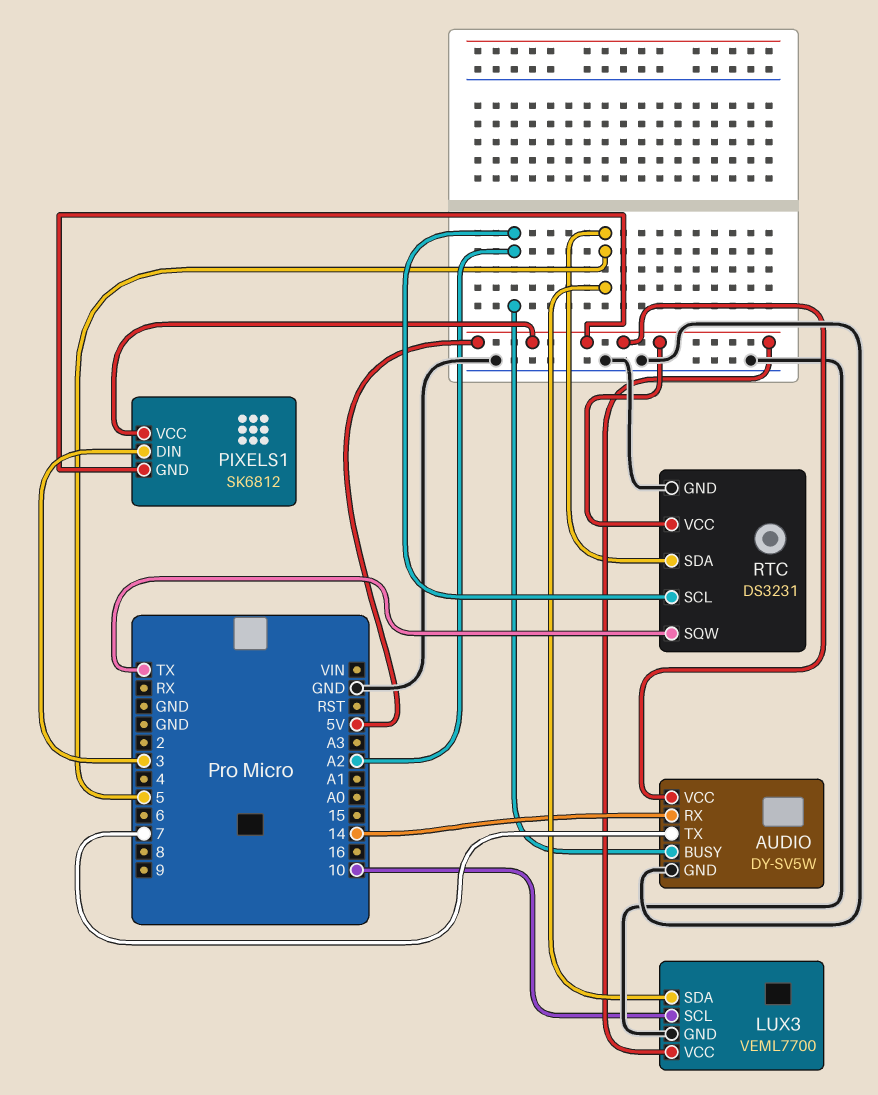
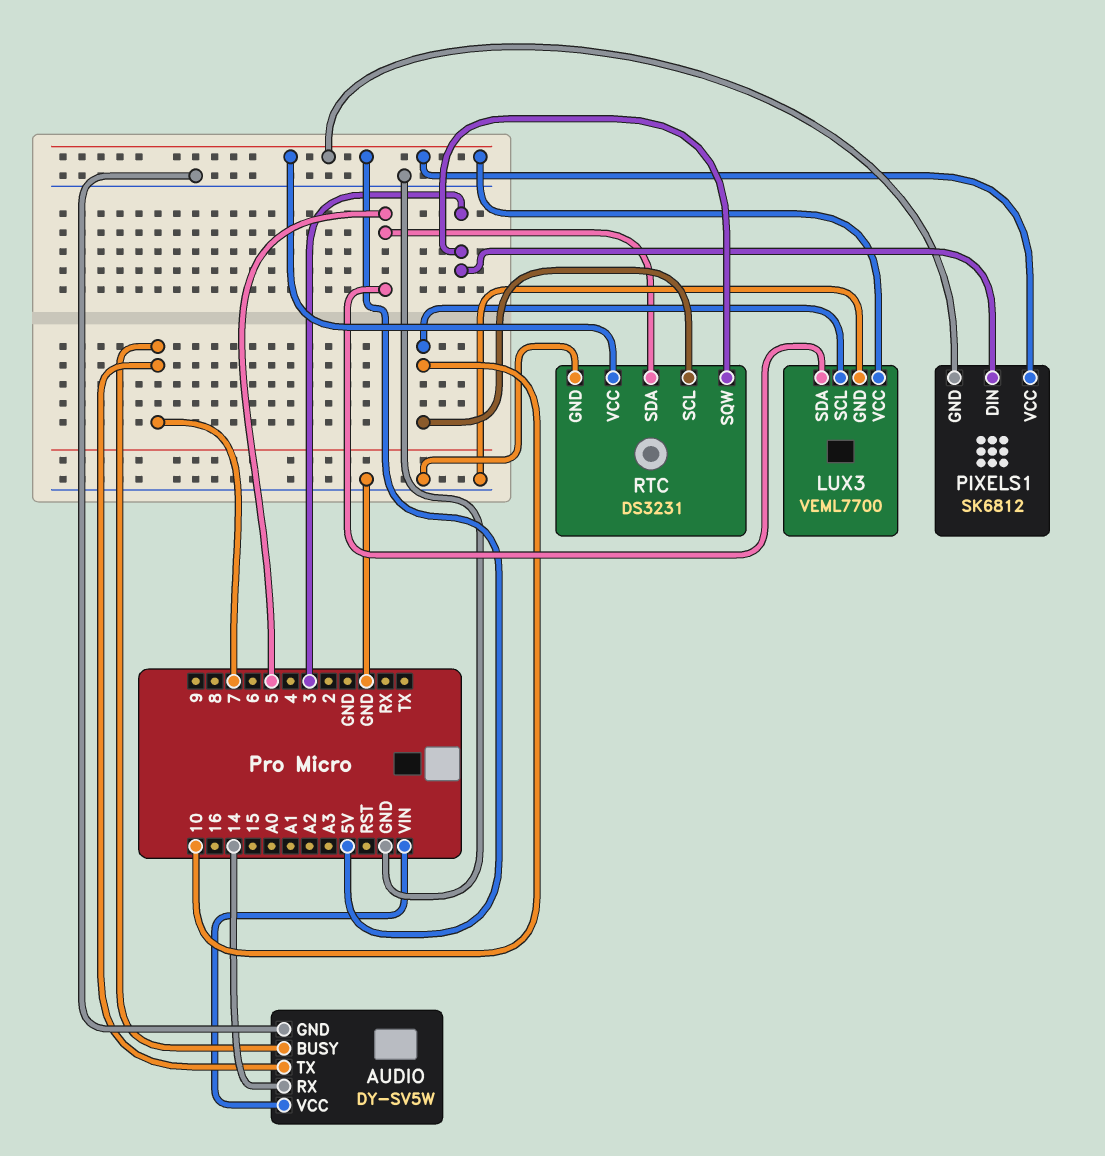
AUDIO pin BUSY: A2 -> 7
AUDIO pin VCC: 5V -> VIN
RTC pin SCL: A2 -> 10
RTC pin SQW: TX -> 3

